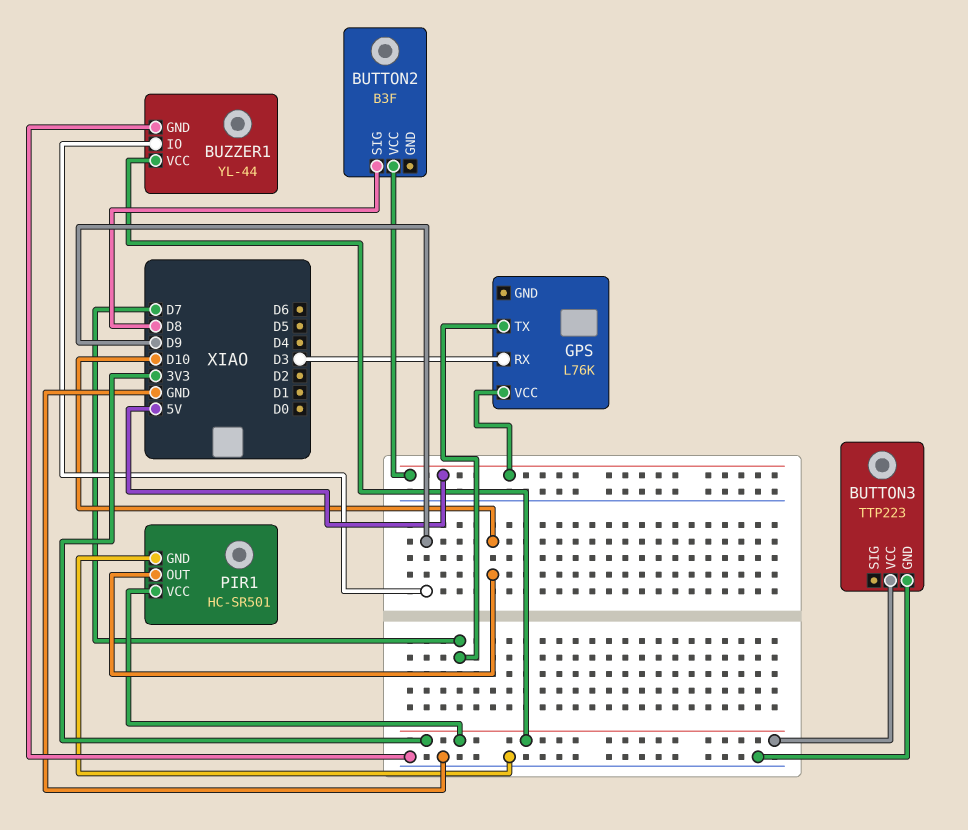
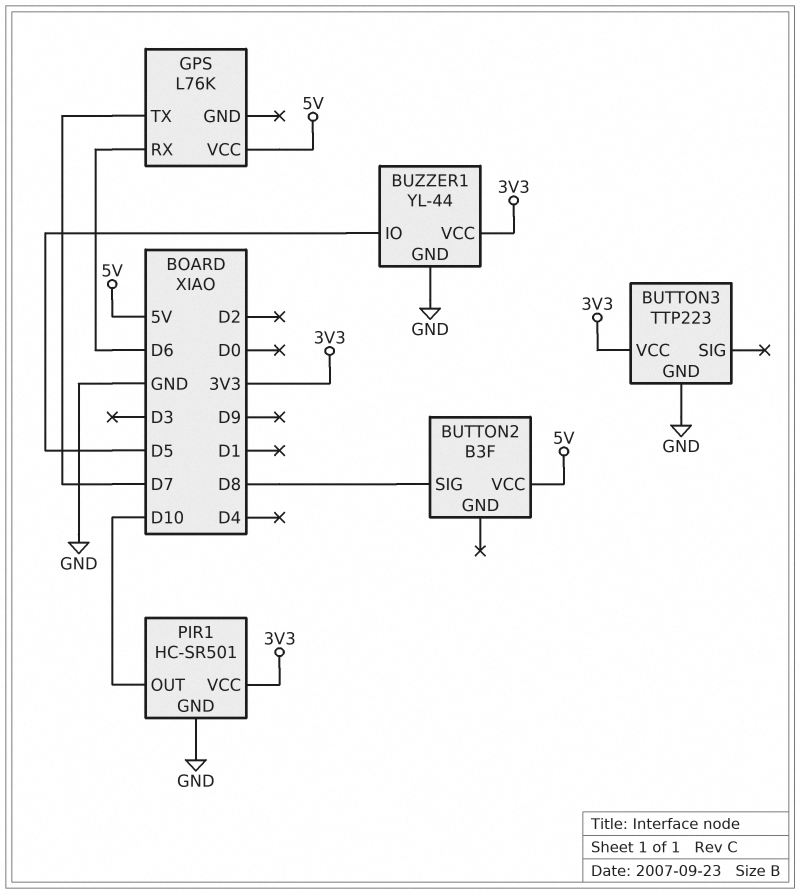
BUZZER1 pin IO: D9 -> D5
GPS pin RX: D3 -> D6

